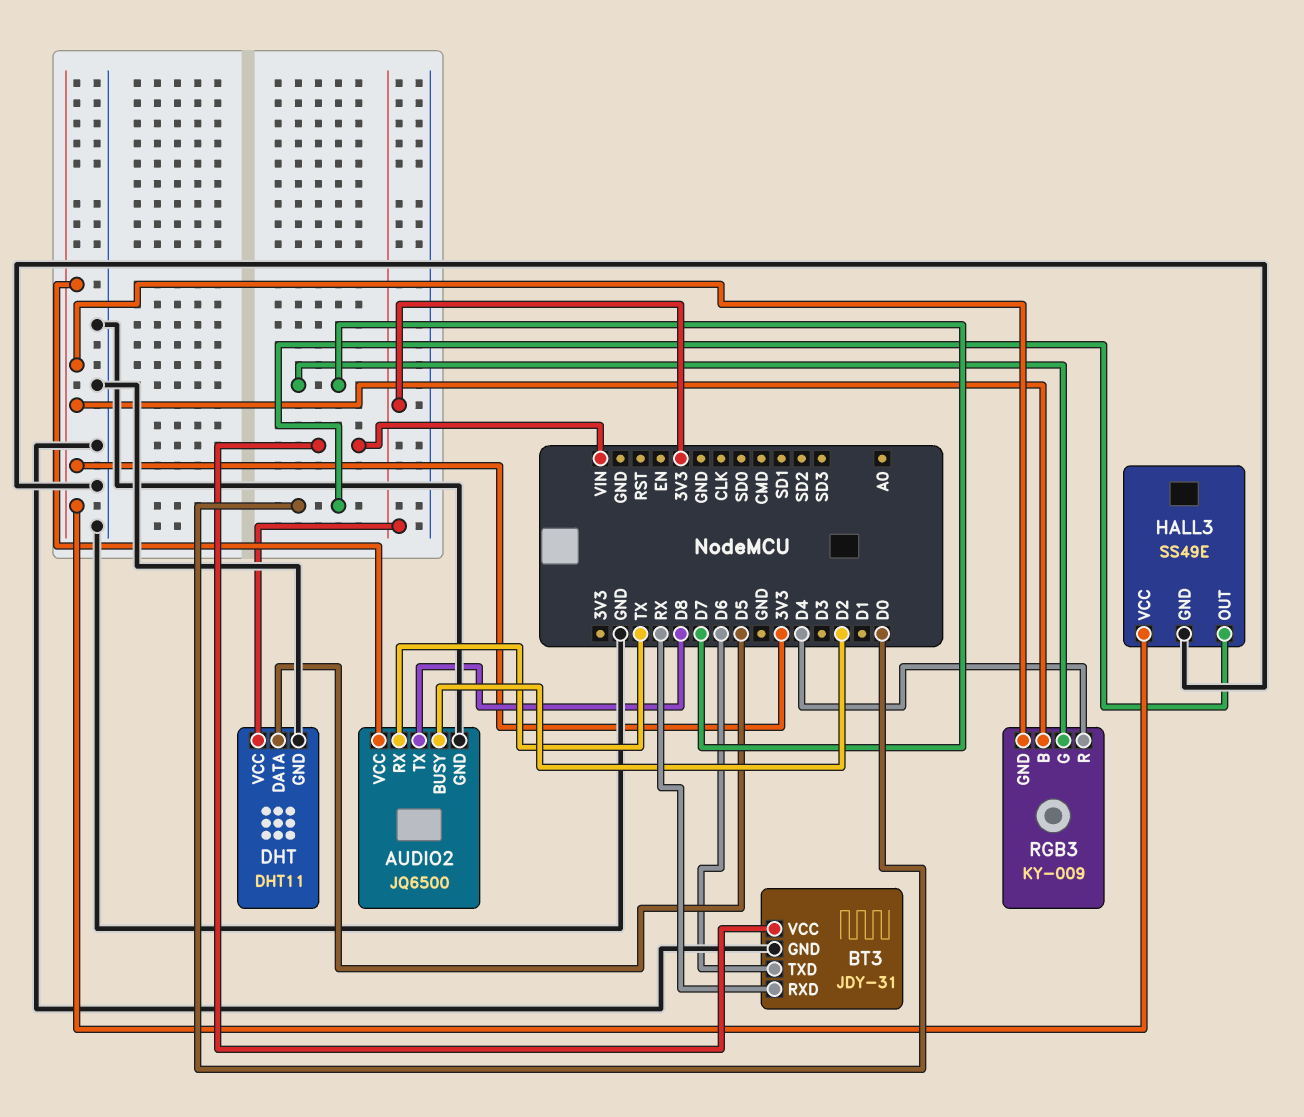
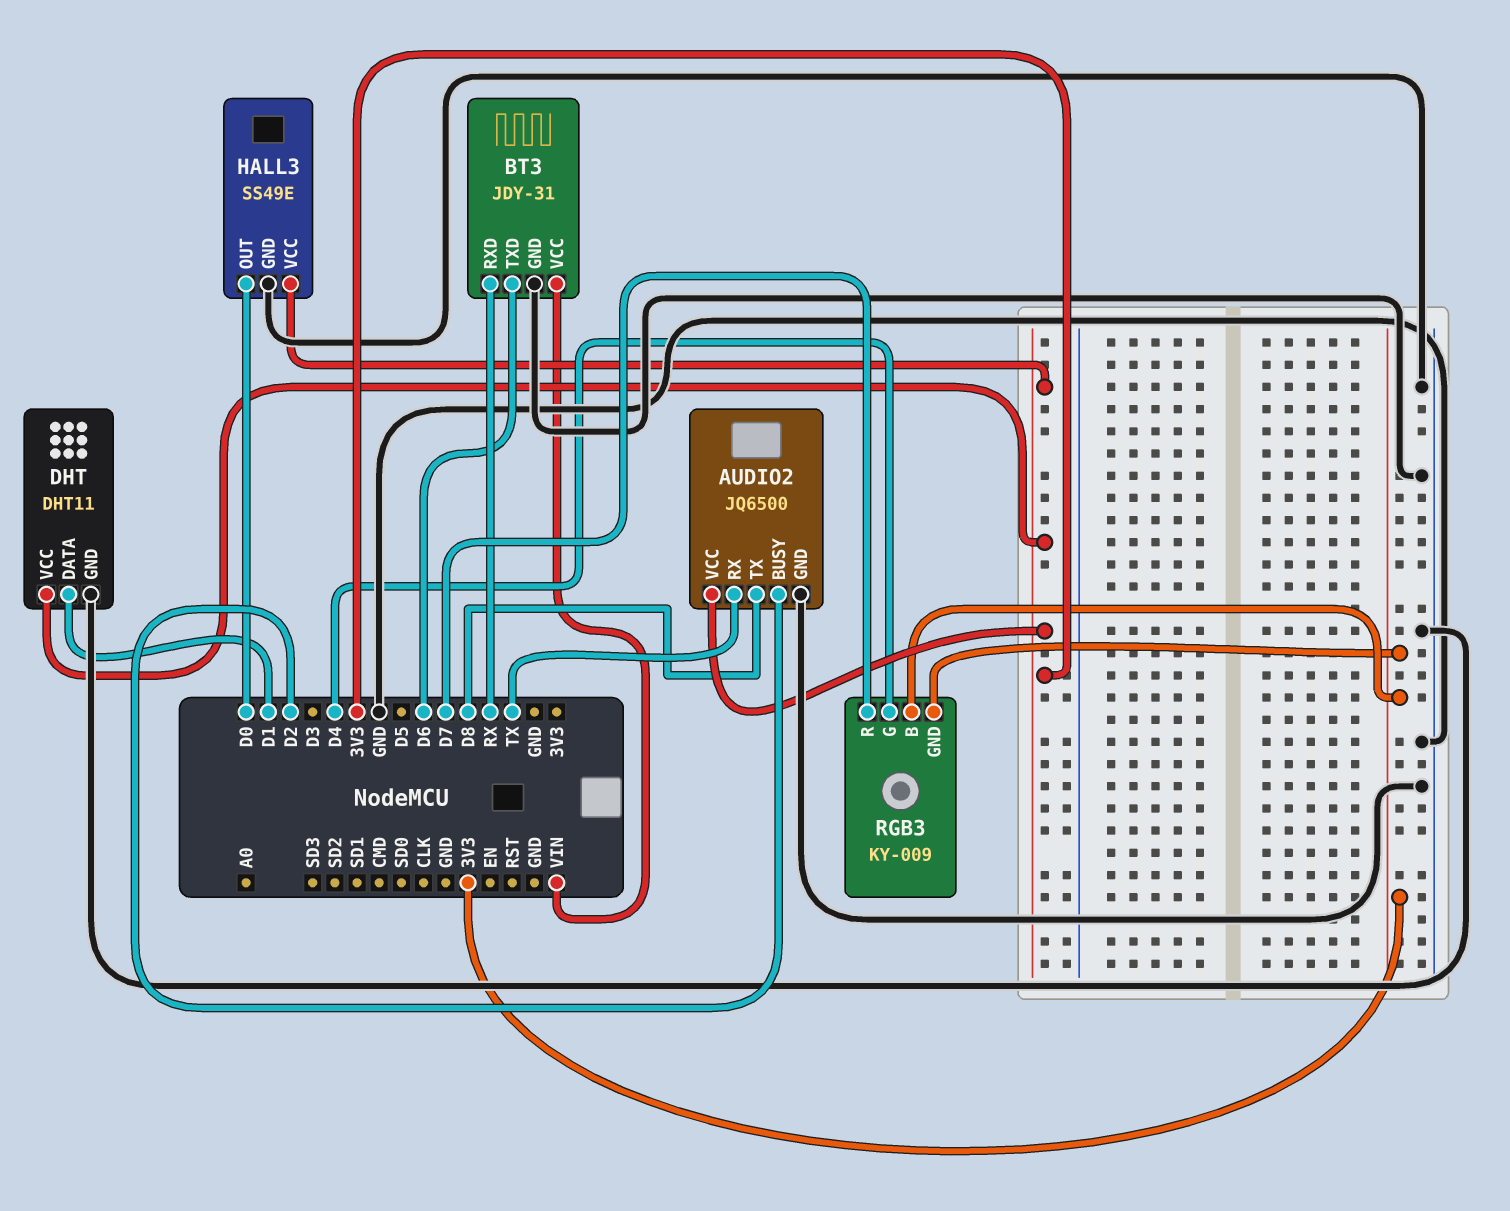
DHT pin DATA: D5 -> D1
RGB3 pin G: D7 -> D4
RGB3 pin R: D4 -> D7

